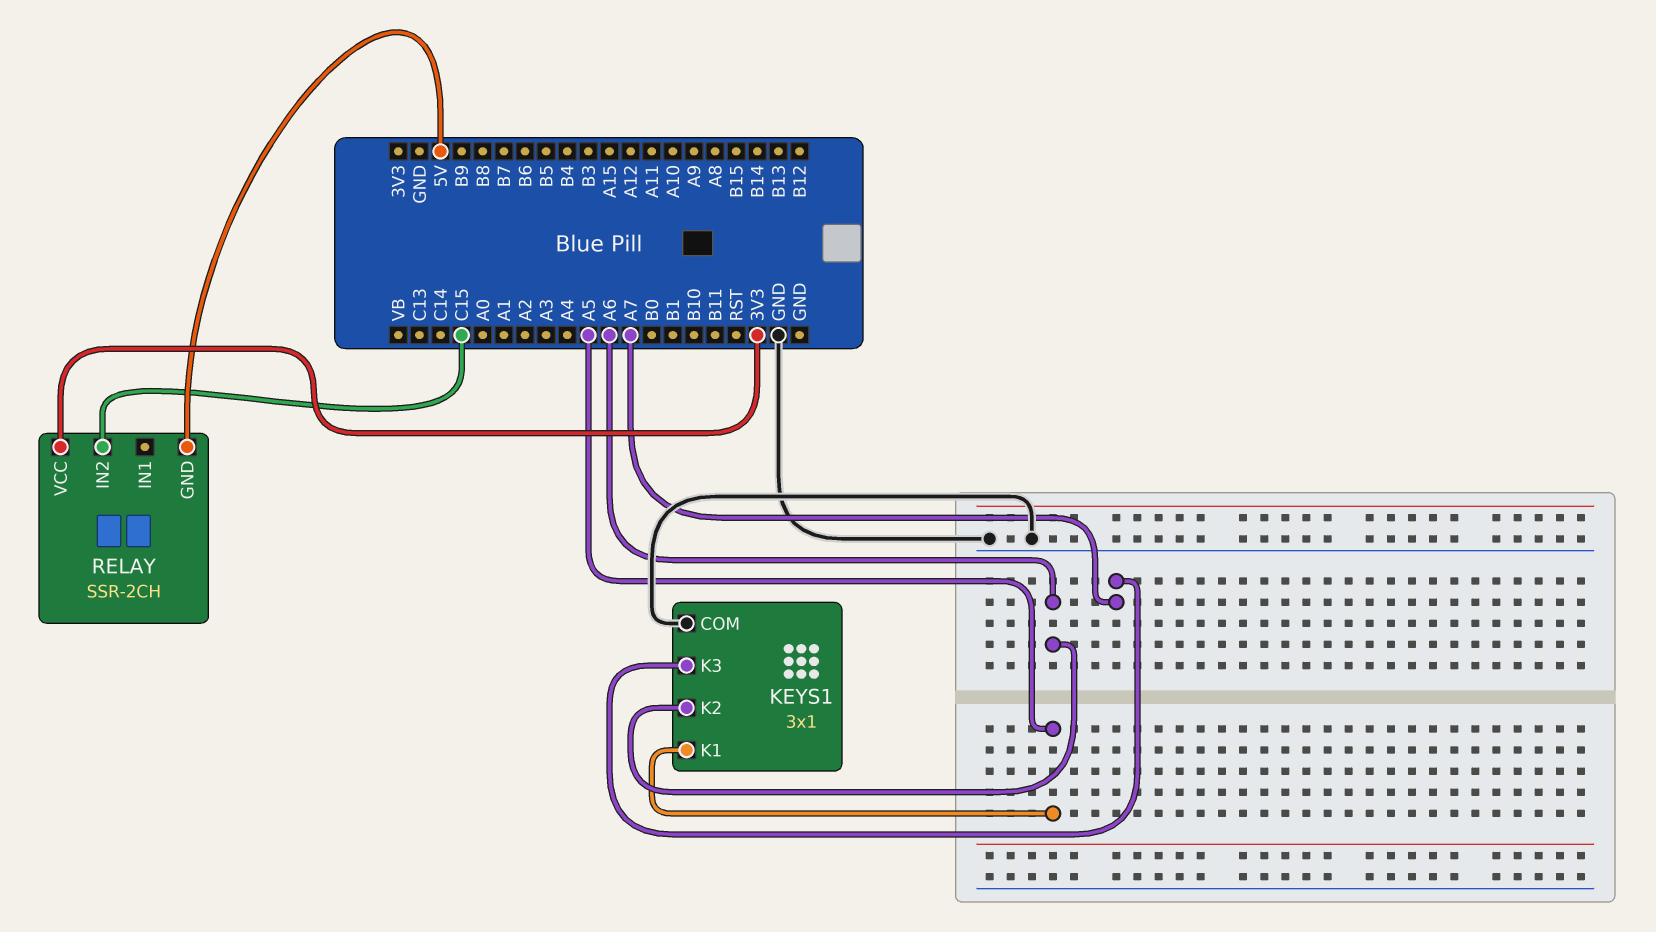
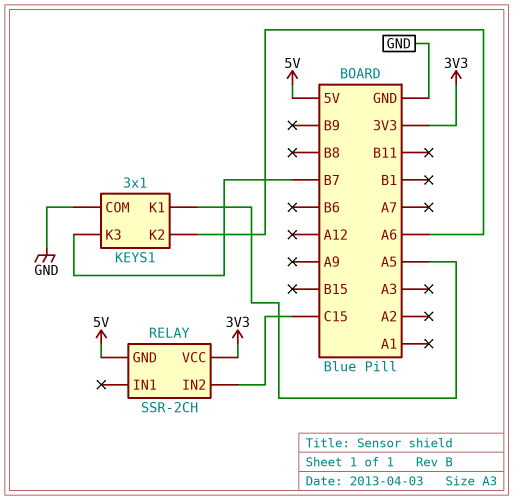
KEYS1 pin K3: A7 -> B7

